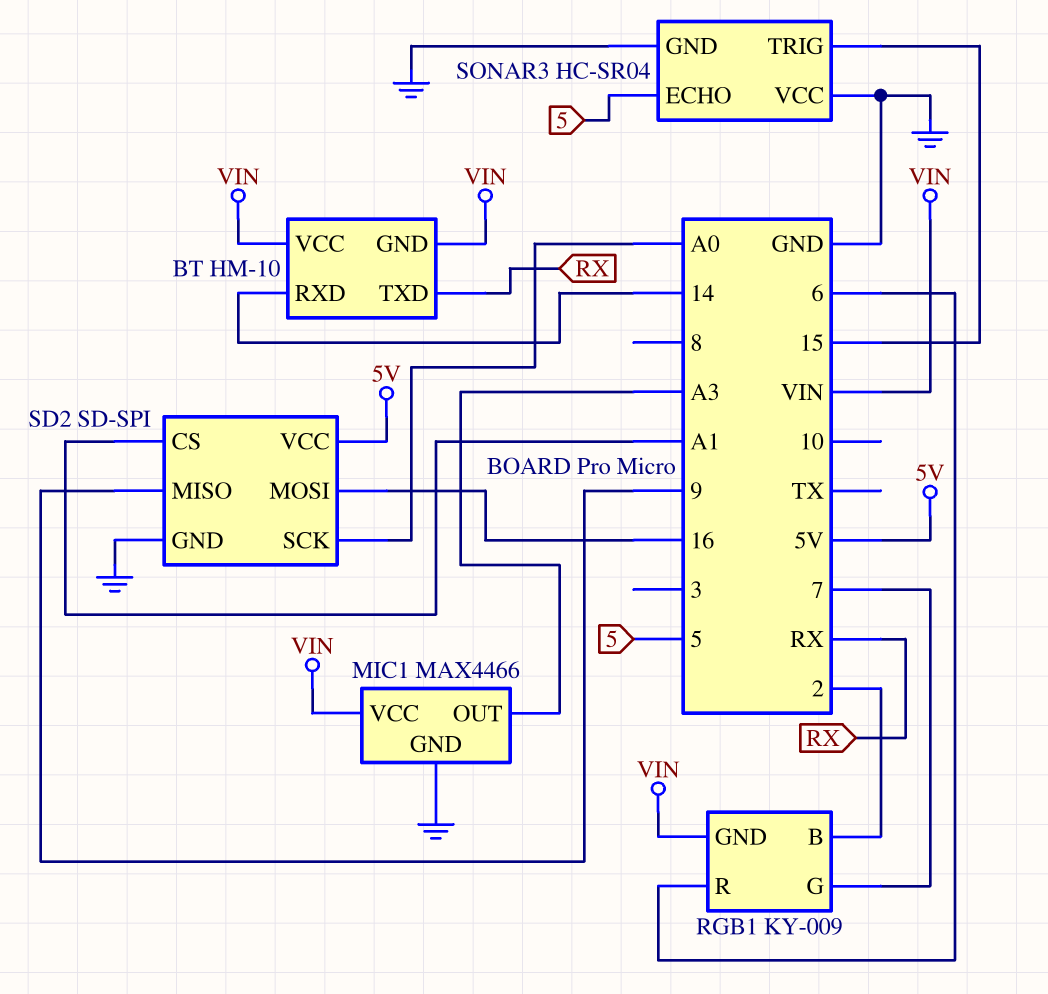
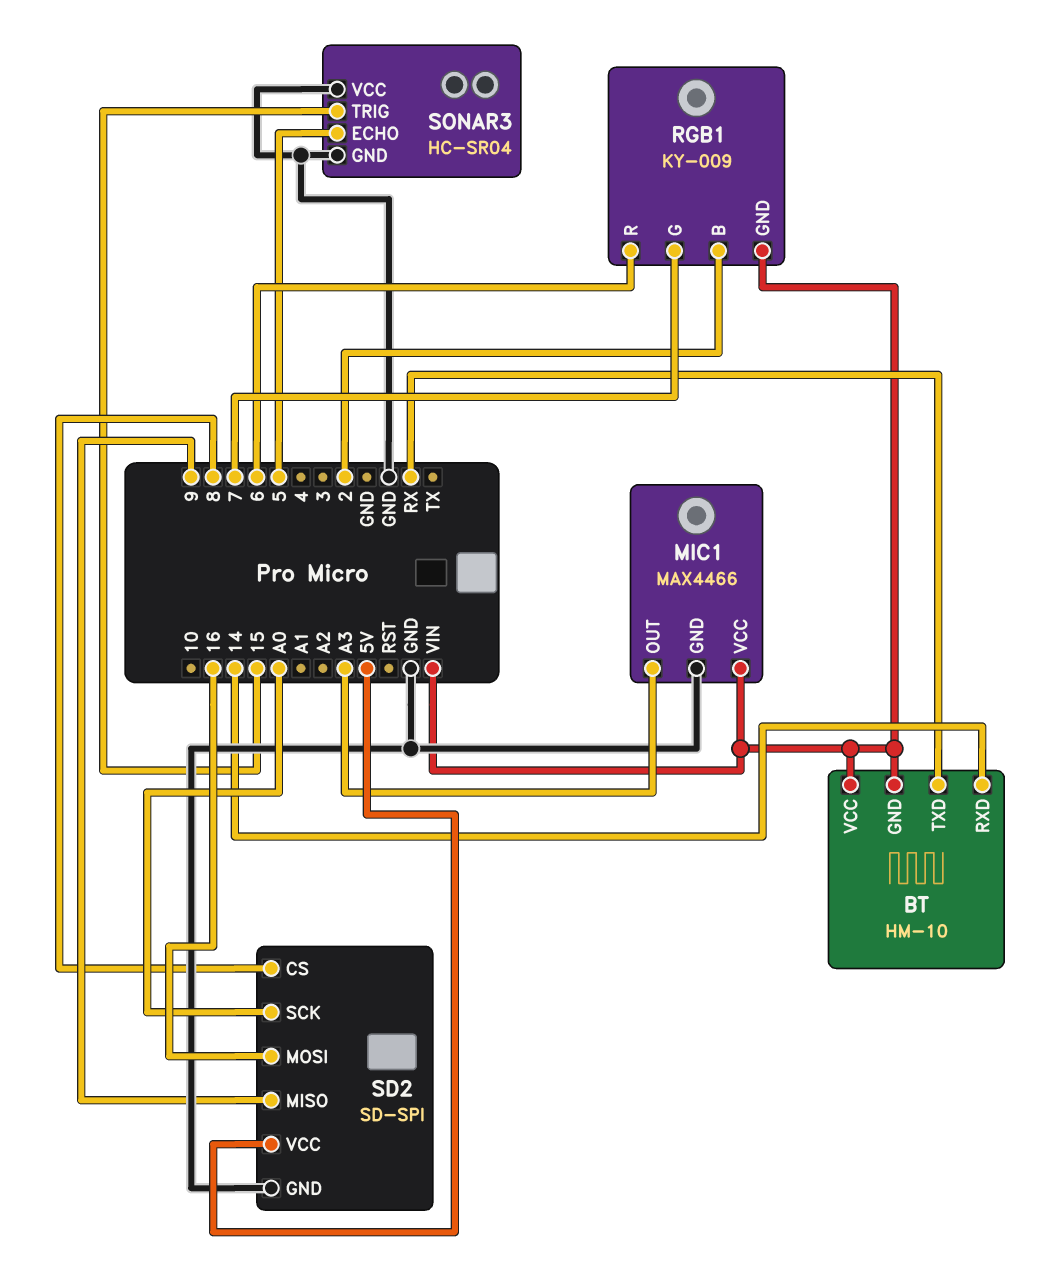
SD2 pin CS: A1 -> 8

